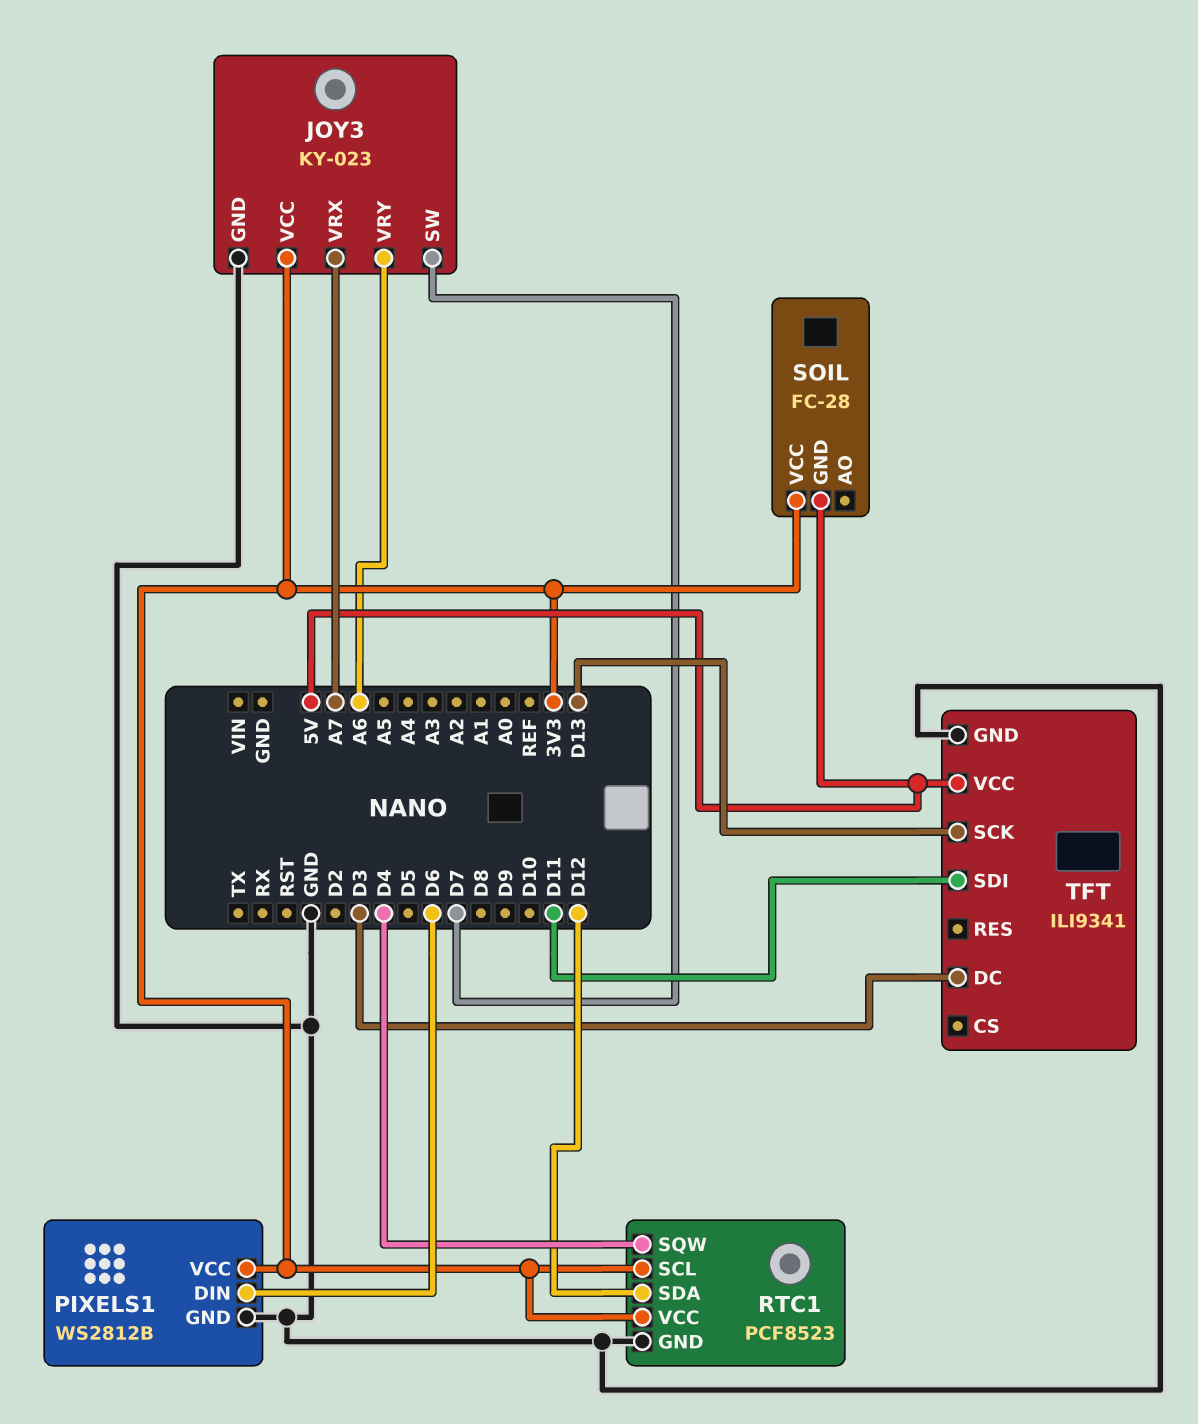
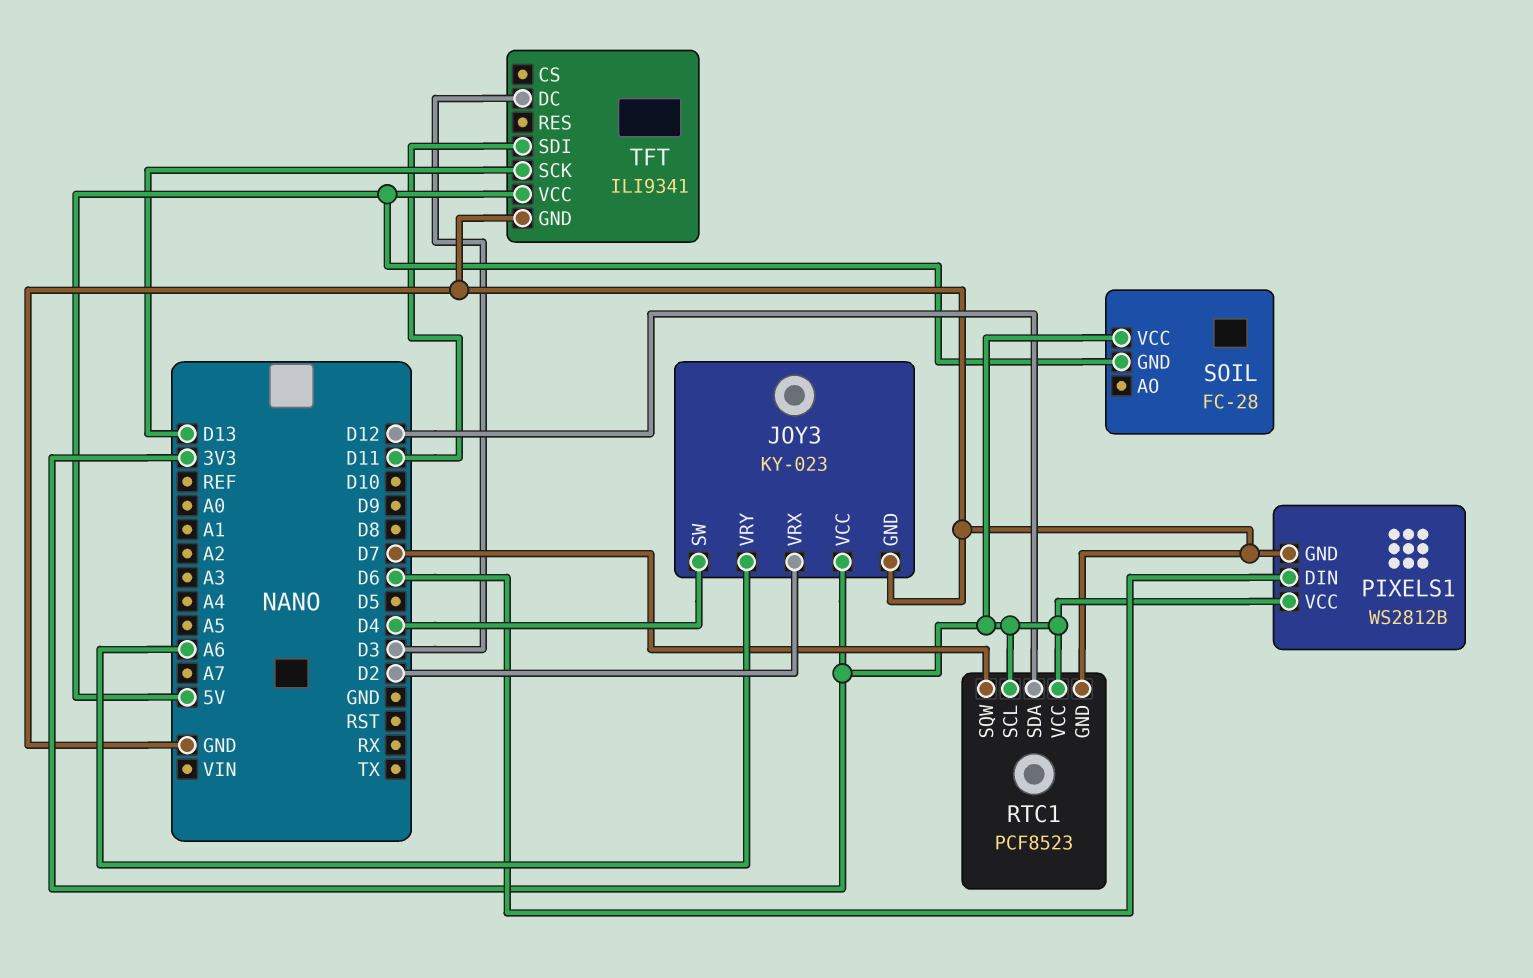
JOY3 pin SW: D7 -> D4
JOY3 pin VRX: A7 -> D2
RTC1 pin SQW: D4 -> D7

